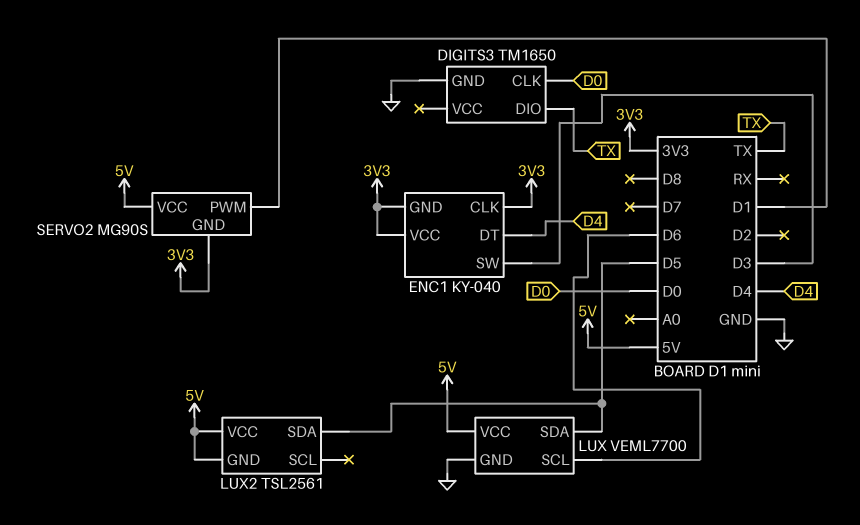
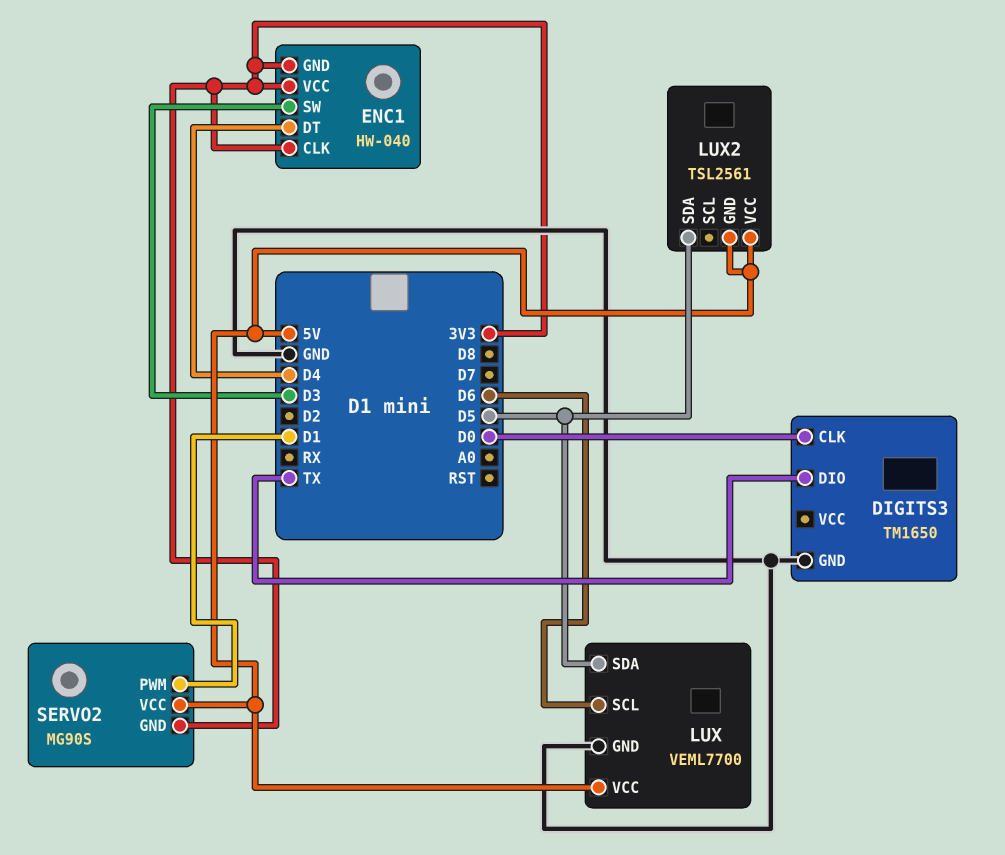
ENC1: KY-040 -> HW-040

